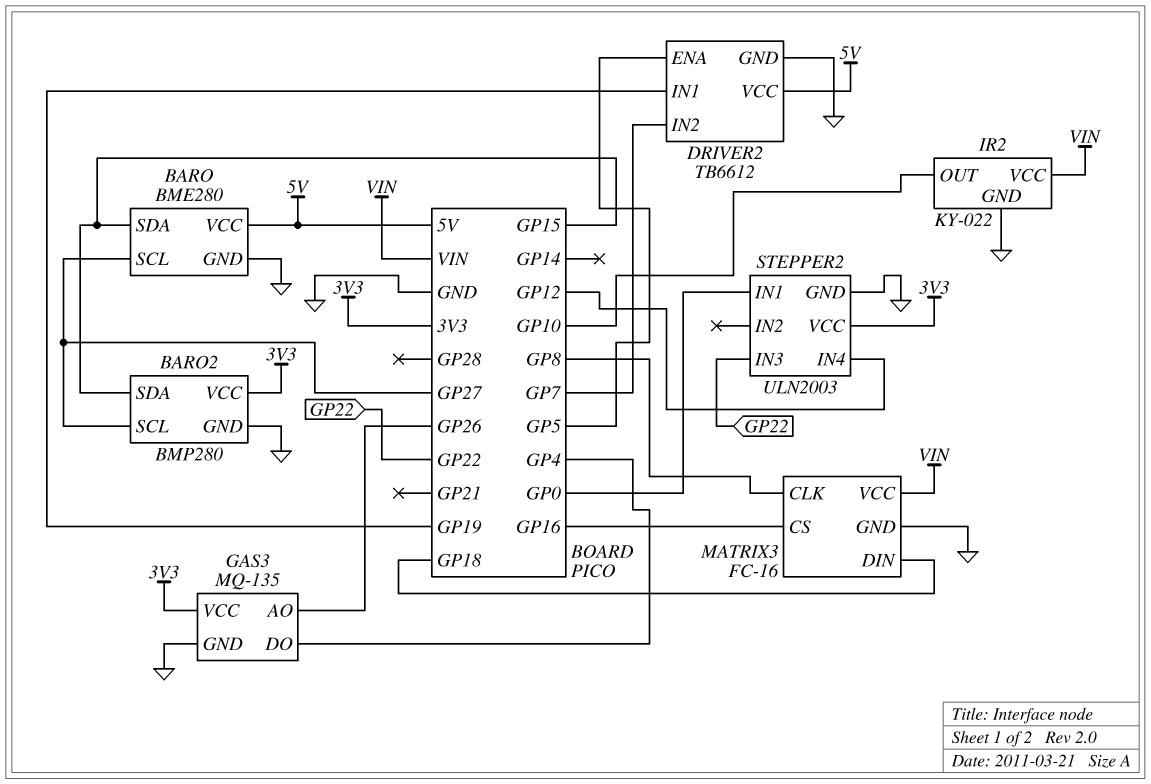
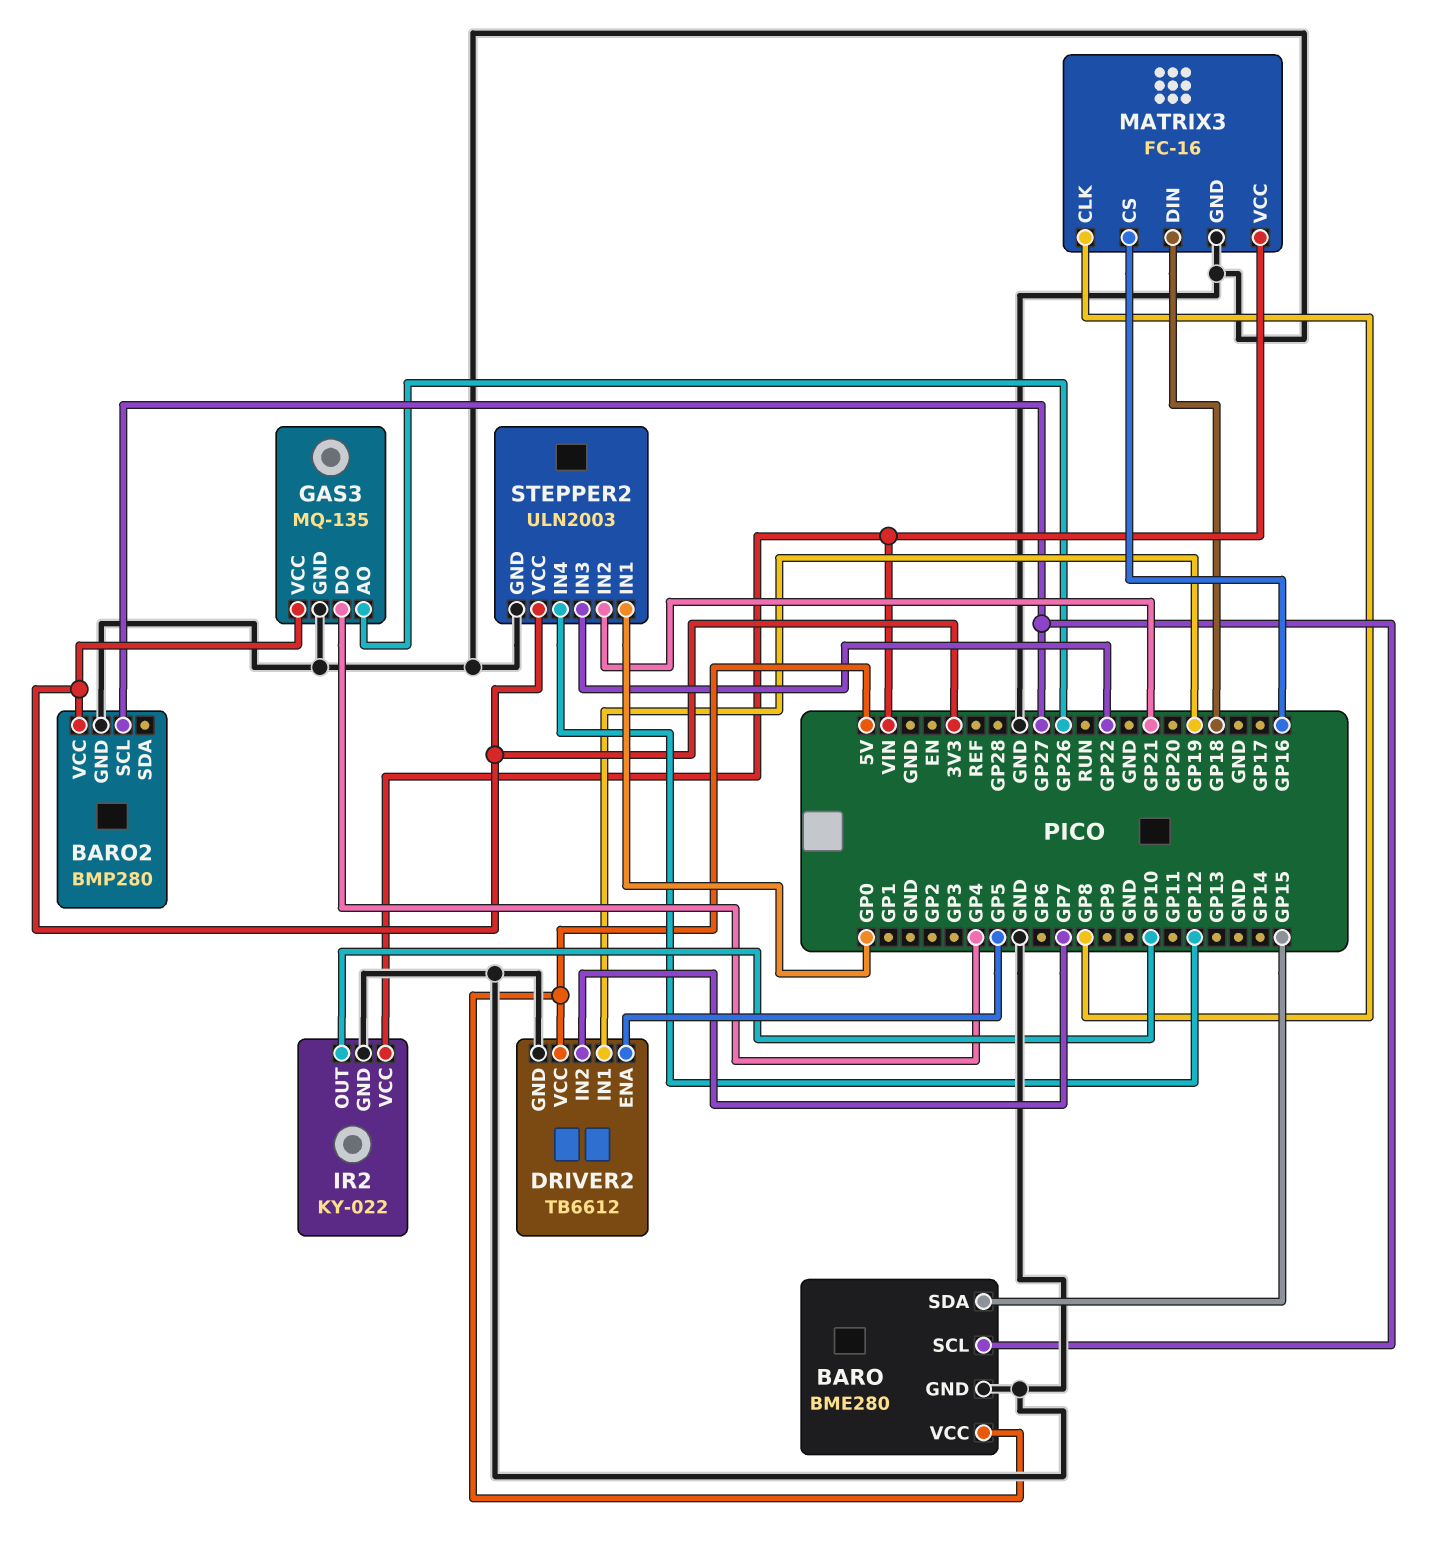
BARO2 pin SDA: GP15 -> none
STEPPER2 pin IN2: none -> GP21

